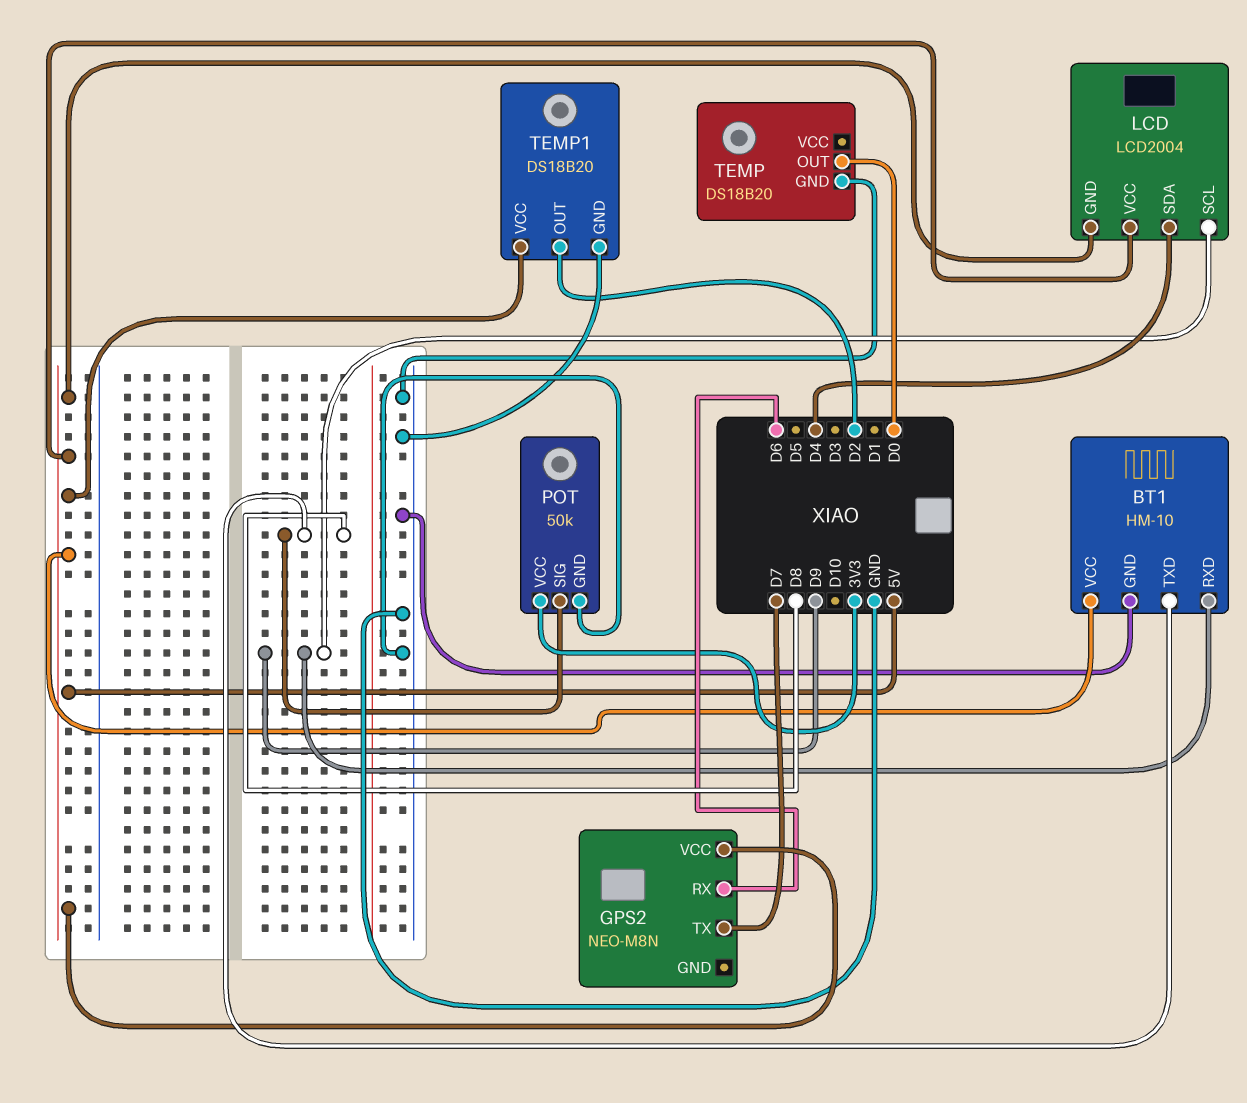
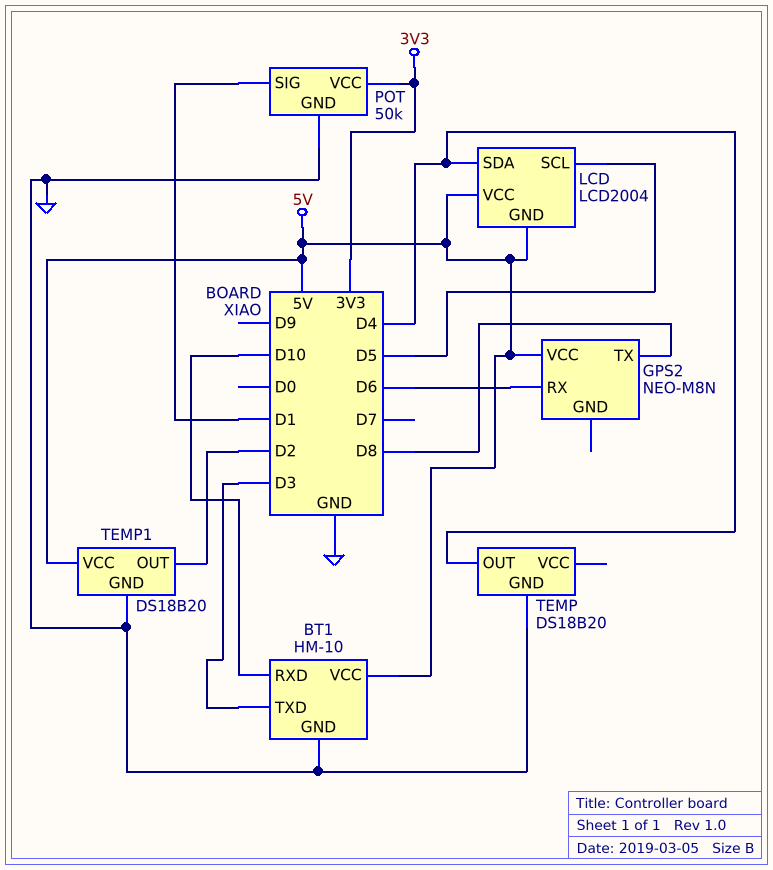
BT1 pin RXD: D9 -> D10
BT1 pin TXD: D8 -> D3
GPS2 pin TX: D7 -> D8
LCD pin SCL: D9 -> D5
POT pin SIG: D8 -> D1
TEMP pin OUT: D0 -> D4

